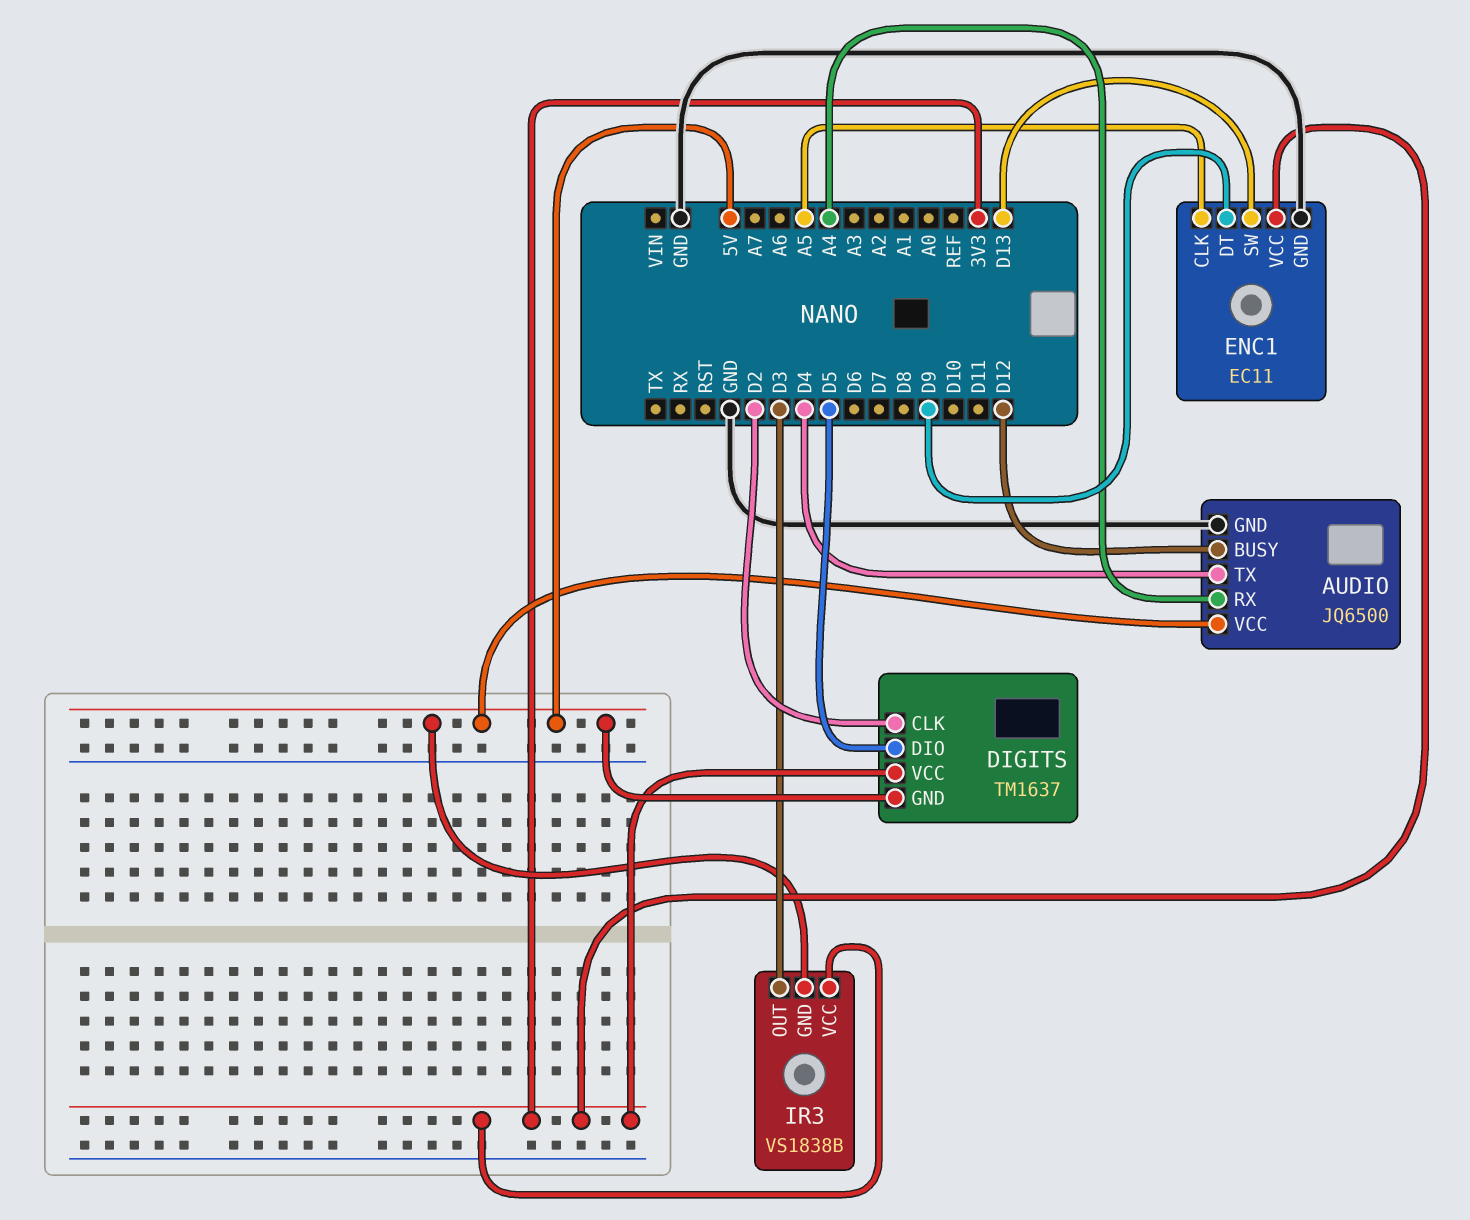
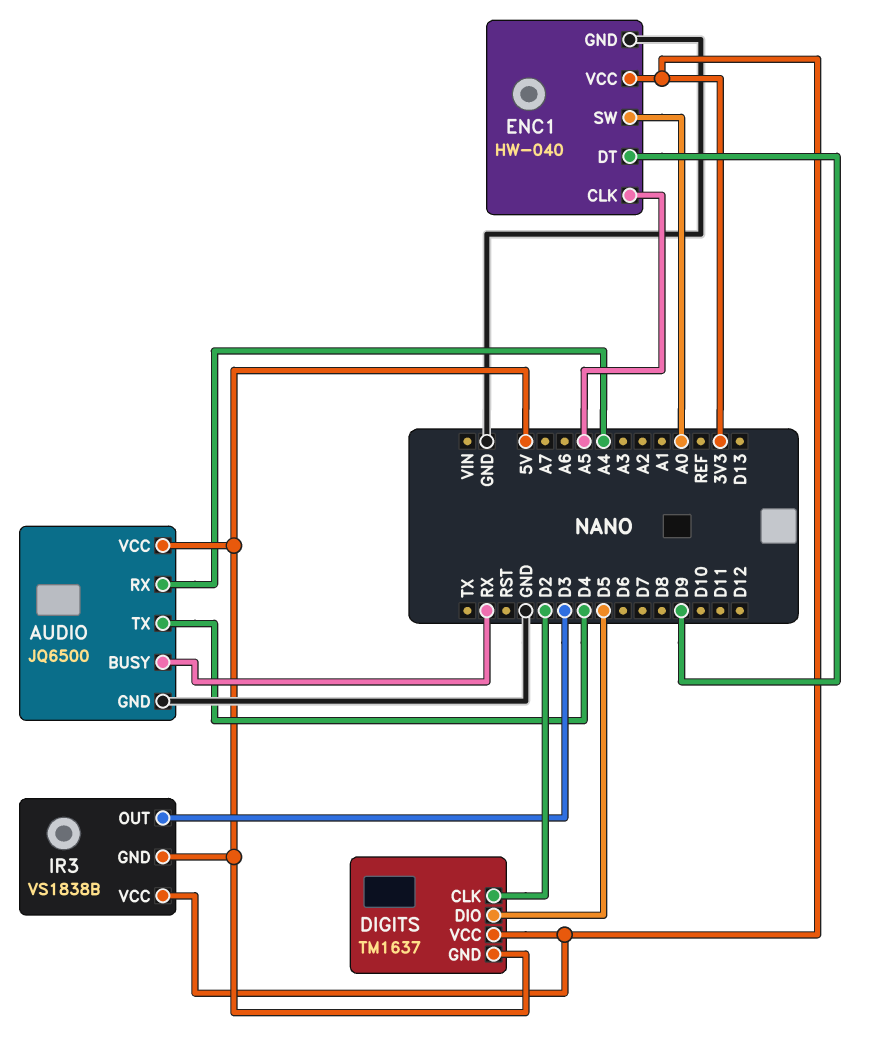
AUDIO pin BUSY: D12 -> RX
ENC1: EC11 -> HW-040
ENC1 pin SW: D13 -> A0

